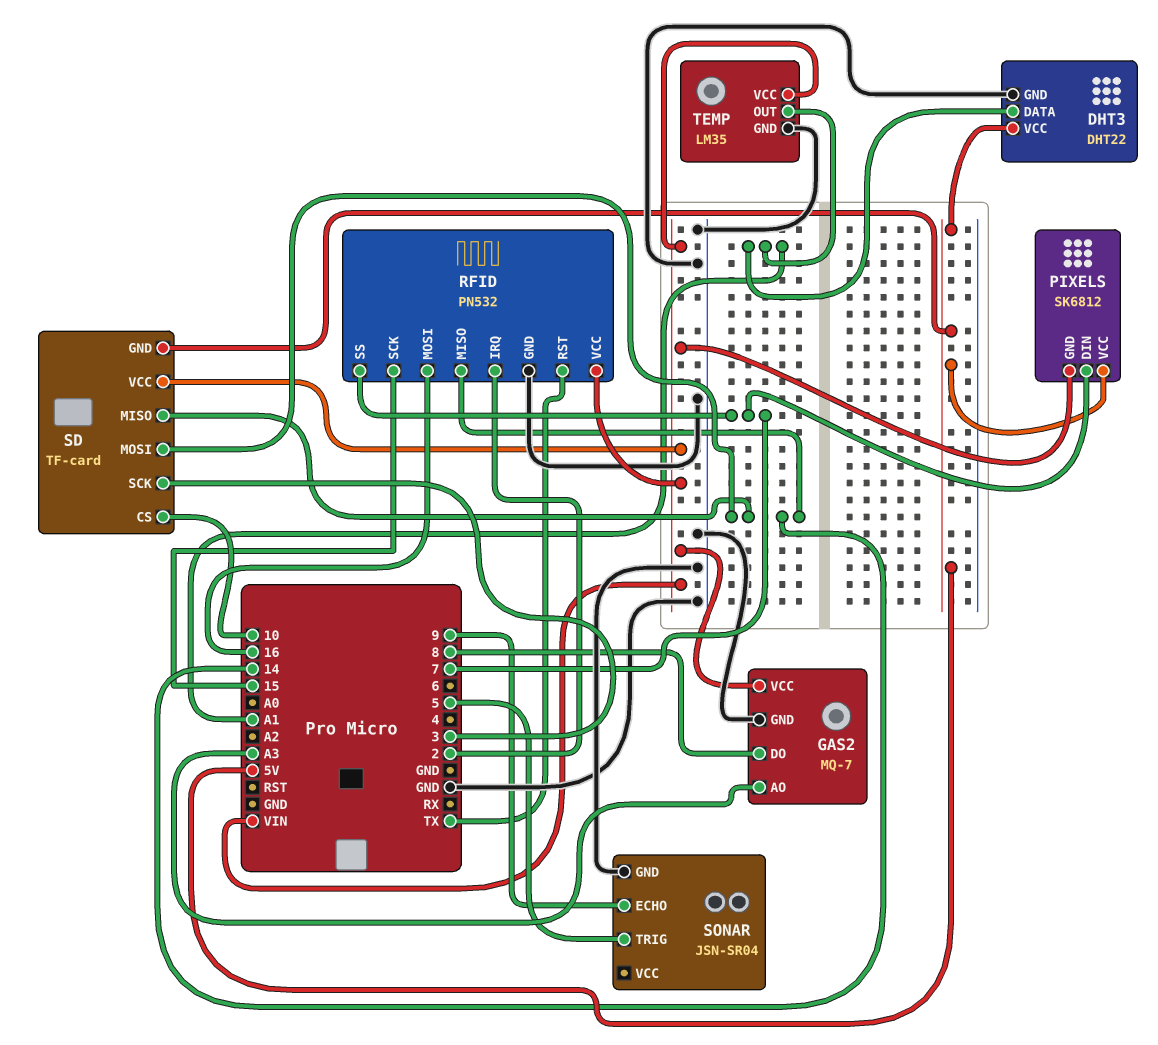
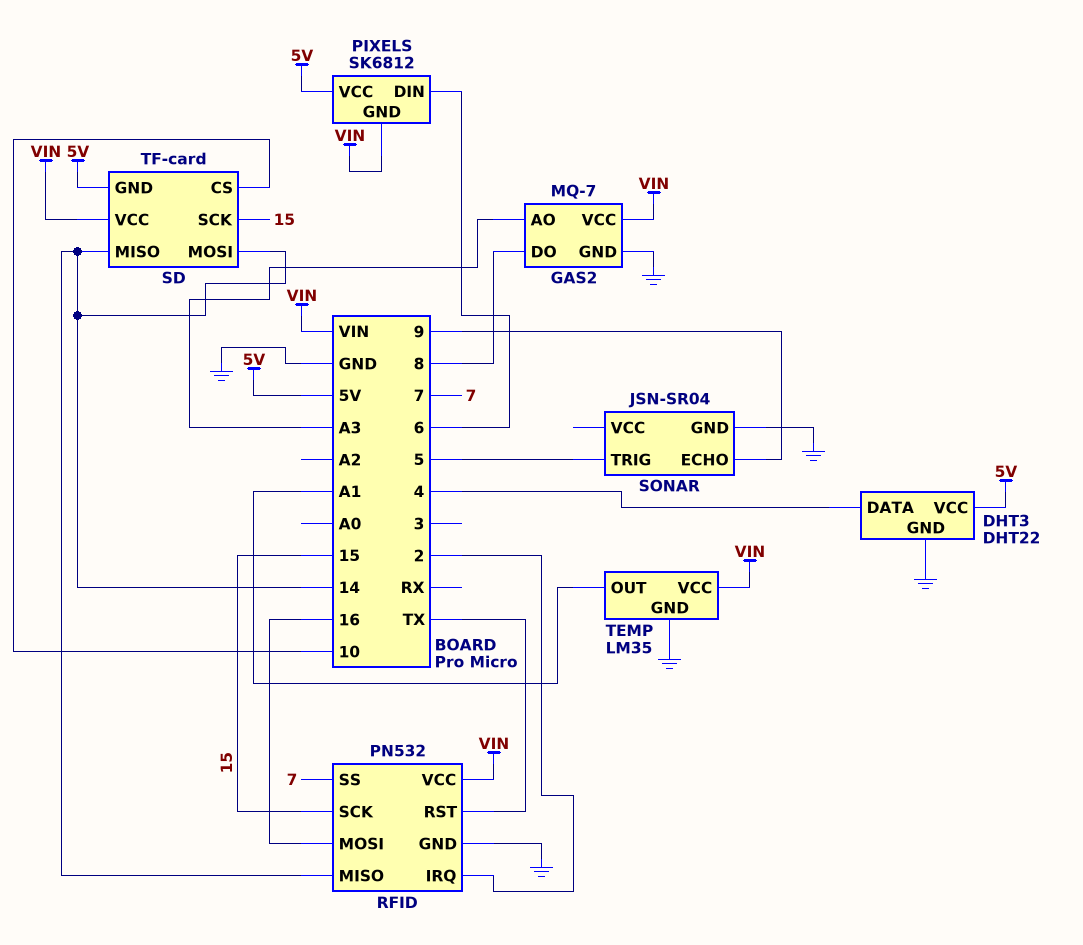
DHT3 pin DATA: A1 -> 4
PIXELS pin DIN: 7 -> 6
SD pin SCK: 3 -> 15

